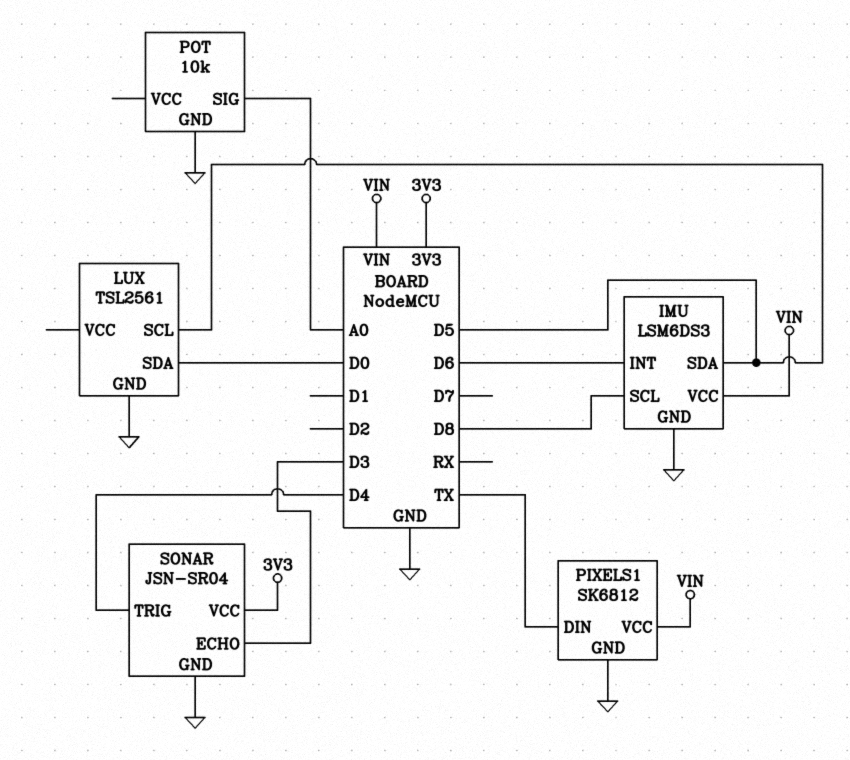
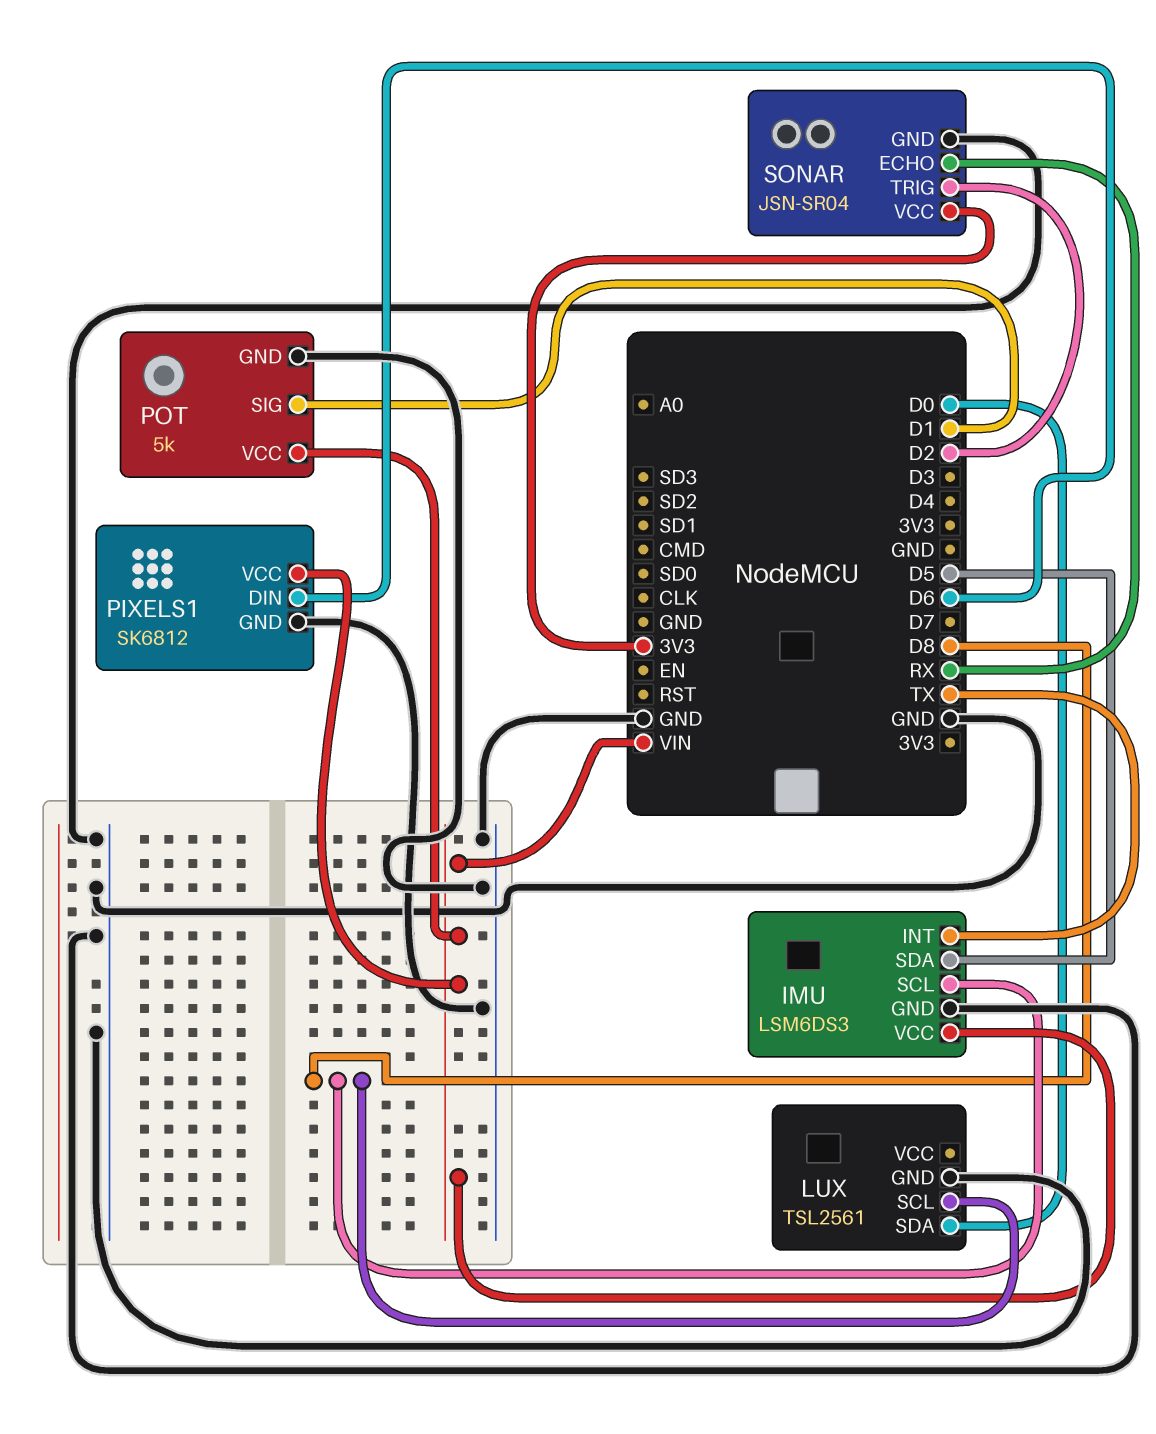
IMU pin INT: D6 -> TX
LUX pin SCL: D5 -> D8
PIXELS1 pin DIN: TX -> D6
POT: 10k -> 5k
POT pin SIG: A0 -> D1
POT pin VCC: none -> VIN
SONAR pin ECHO: D3 -> RX
SONAR pin TRIG: D4 -> D2

